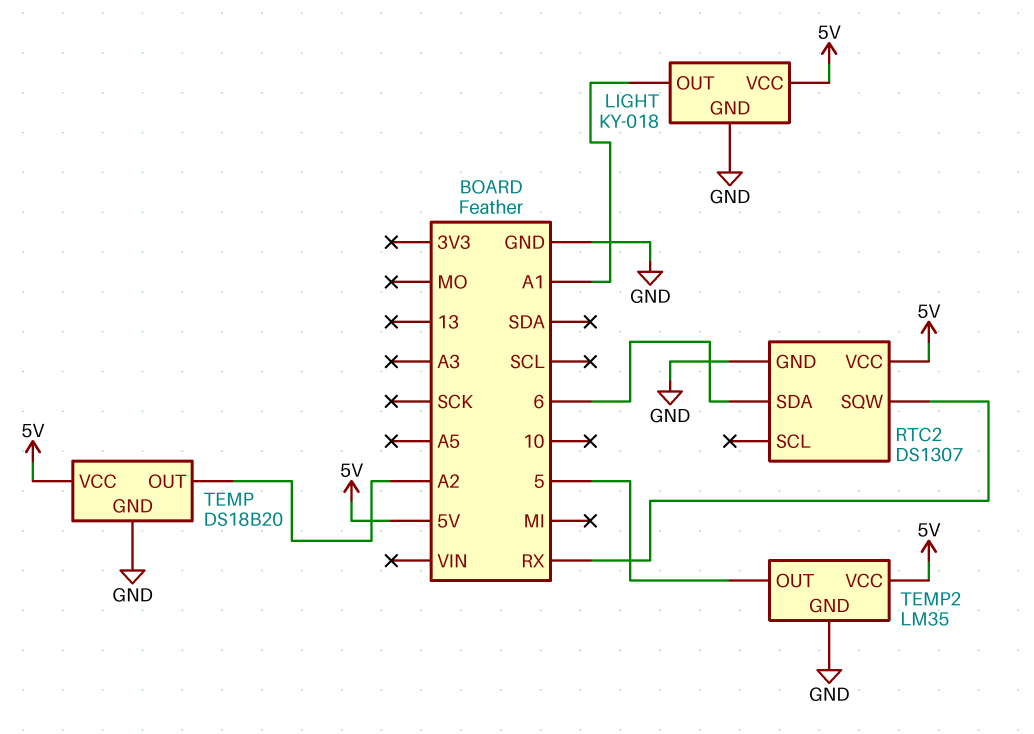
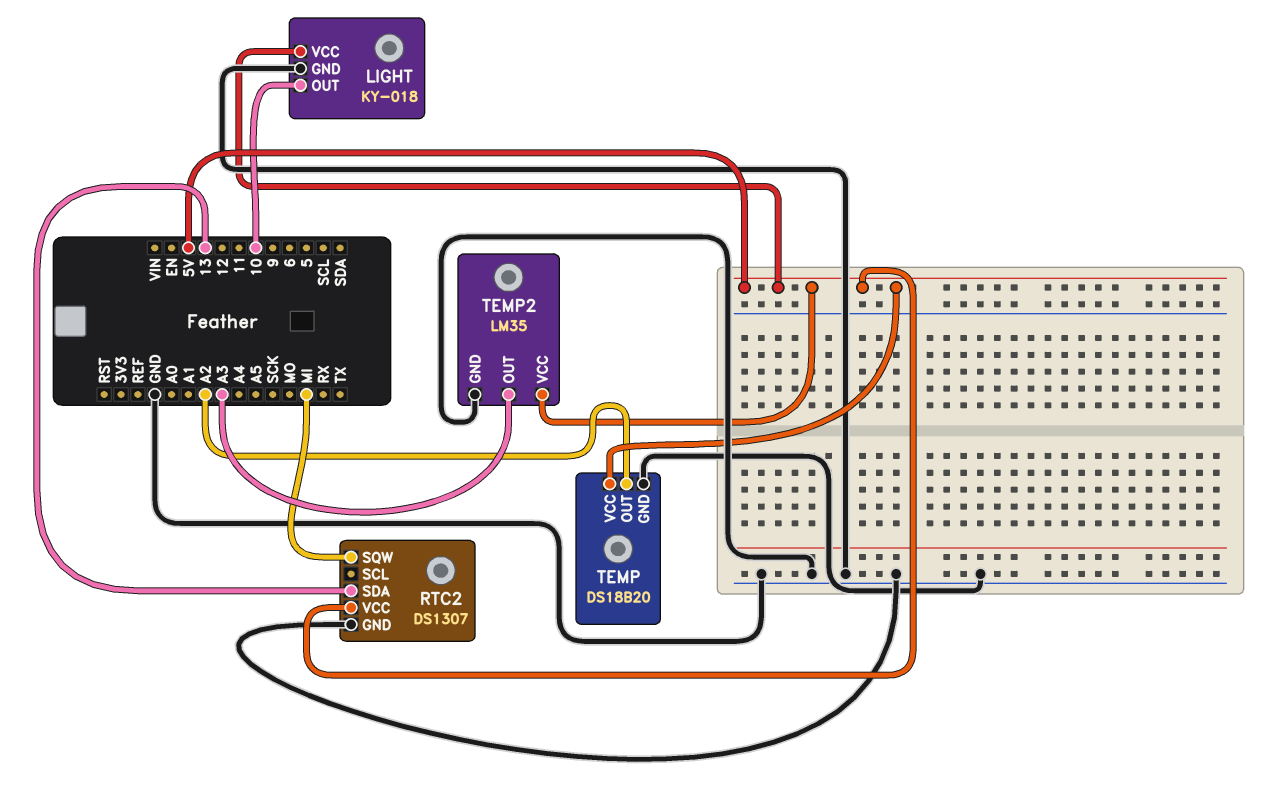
LIGHT pin OUT: A1 -> 10
RTC2 pin SDA: 6 -> 13
RTC2 pin SQW: RX -> MI
TEMP2 pin OUT: 5 -> A3

